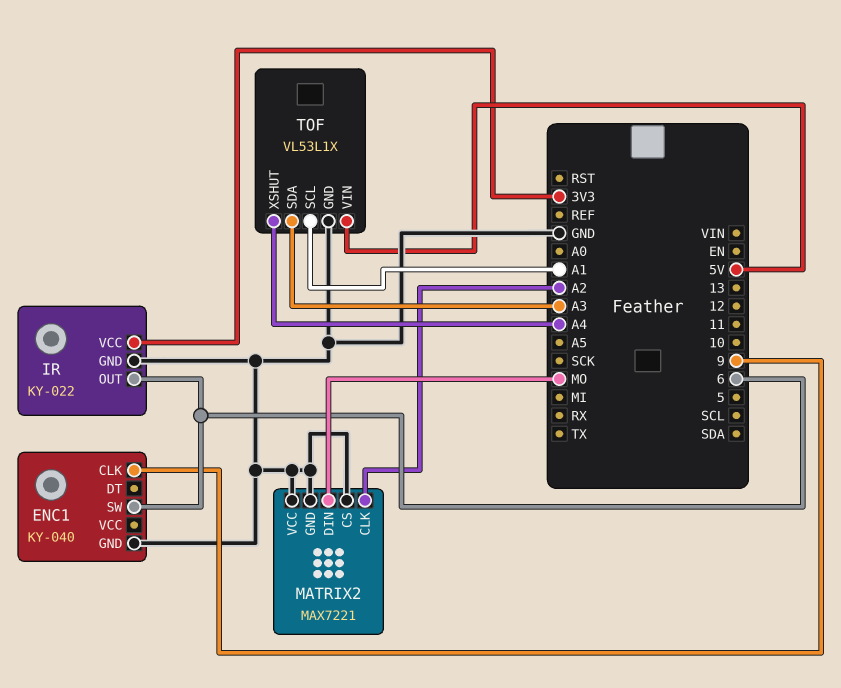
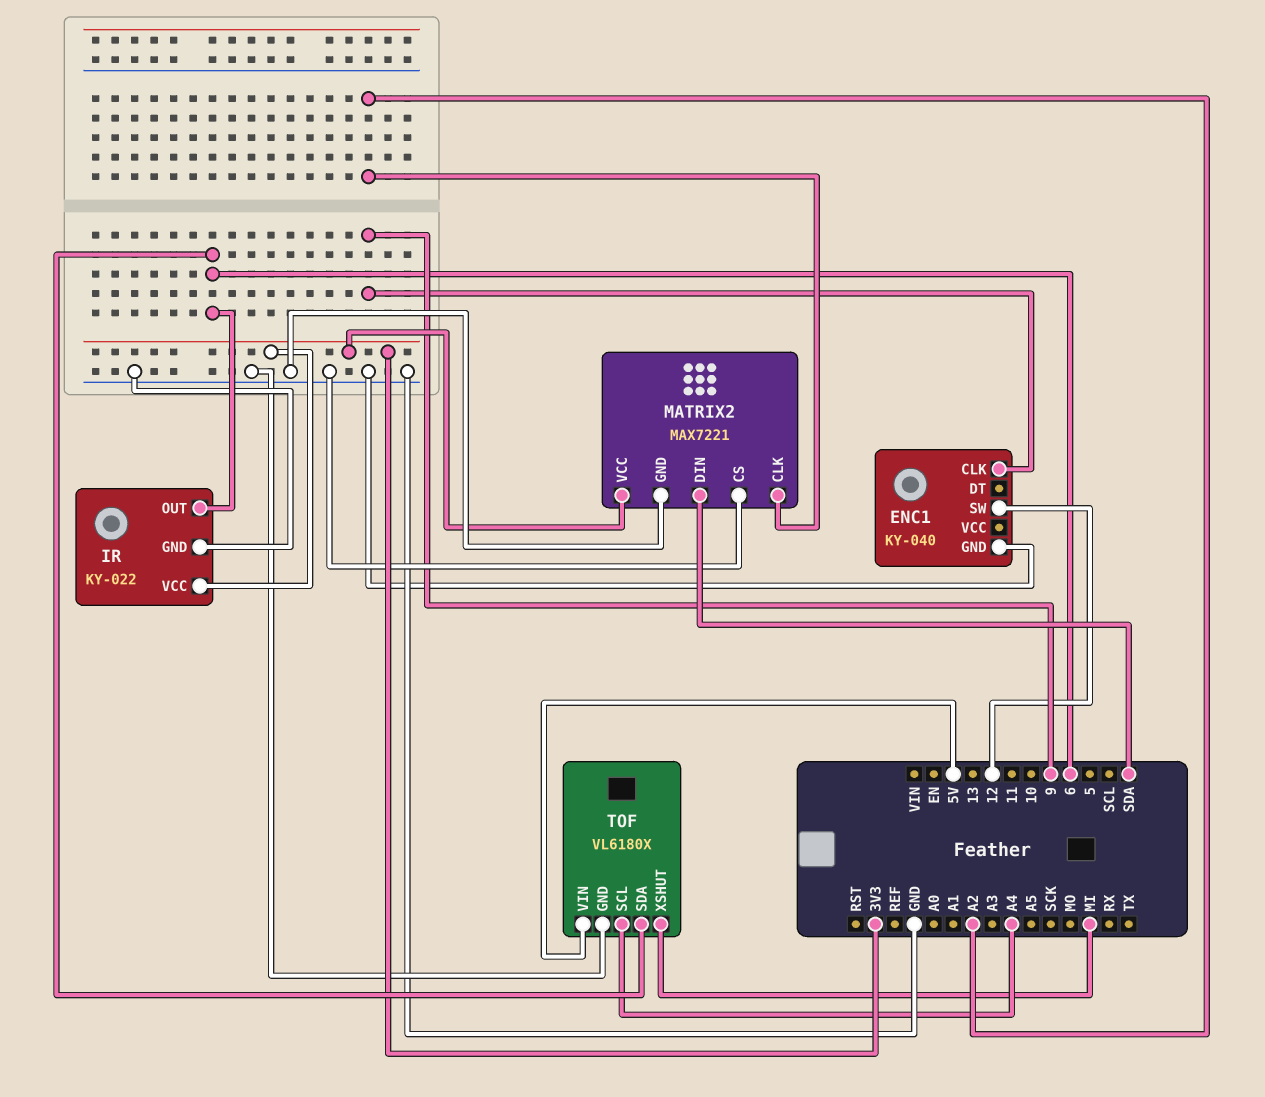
ENC1 pin SW: 6 -> 12
MATRIX2 pin DIN: MO -> SDA
MATRIX2 pin VCC: GND -> 3V3
TOF: VL53L1X -> VL6180X
TOF pin SCL: A1 -> A4
TOF pin SDA: A3 -> 6
TOF pin XSHUT: A4 -> MI

